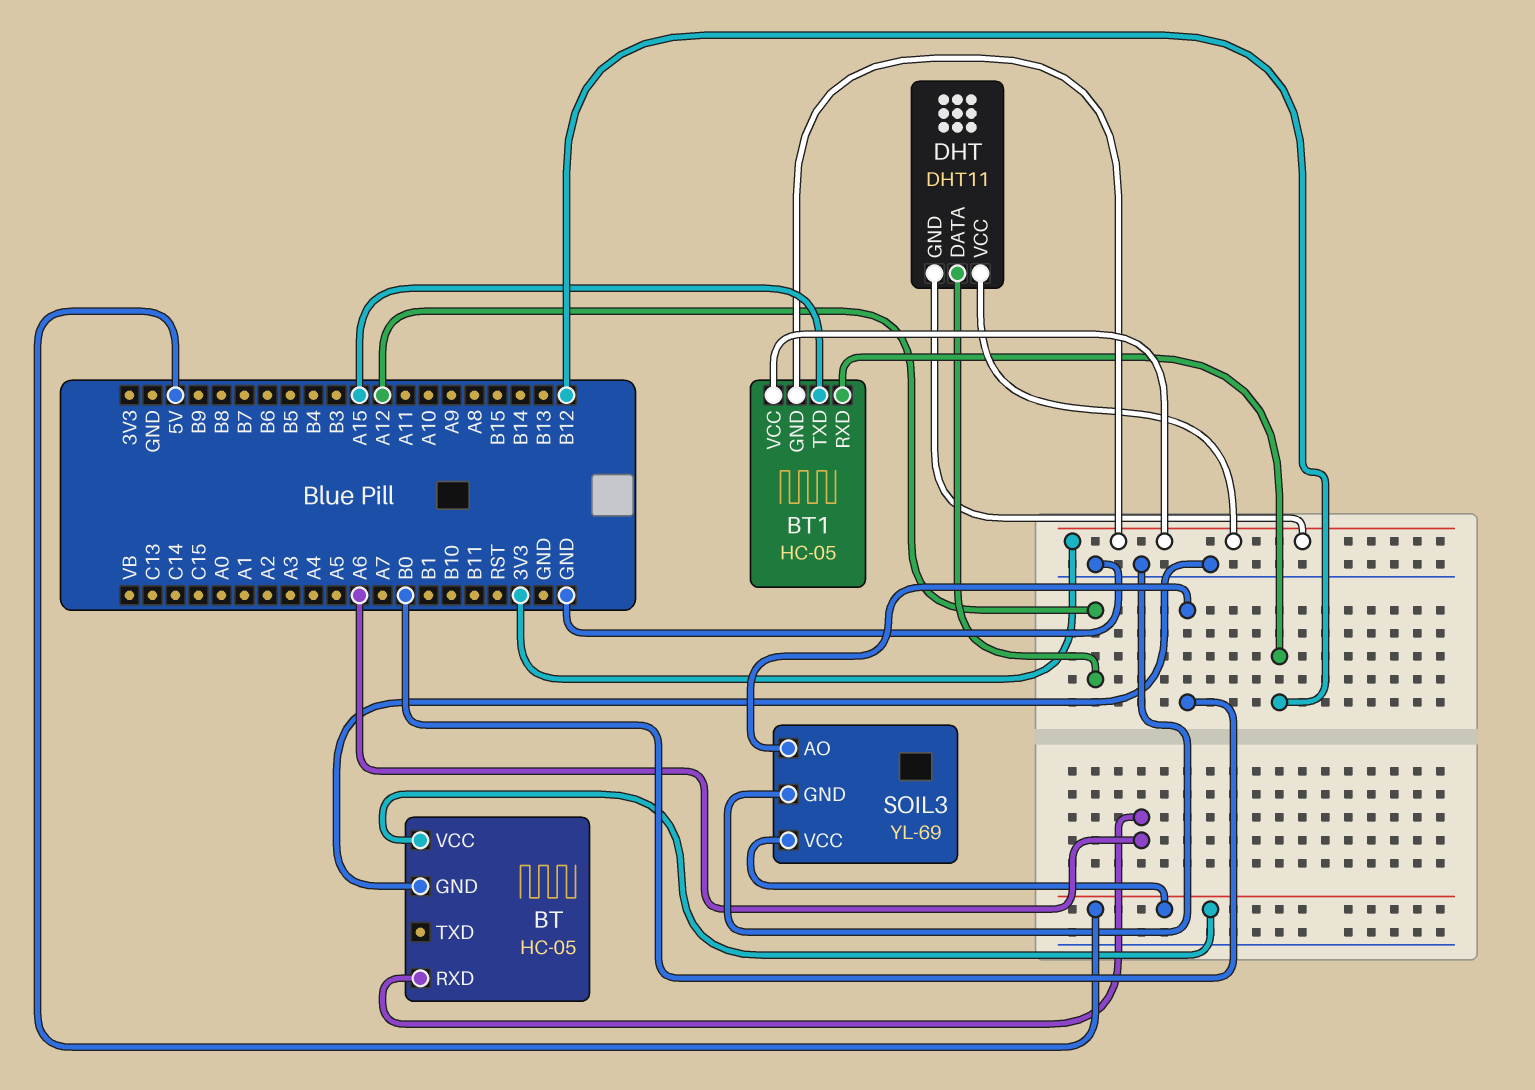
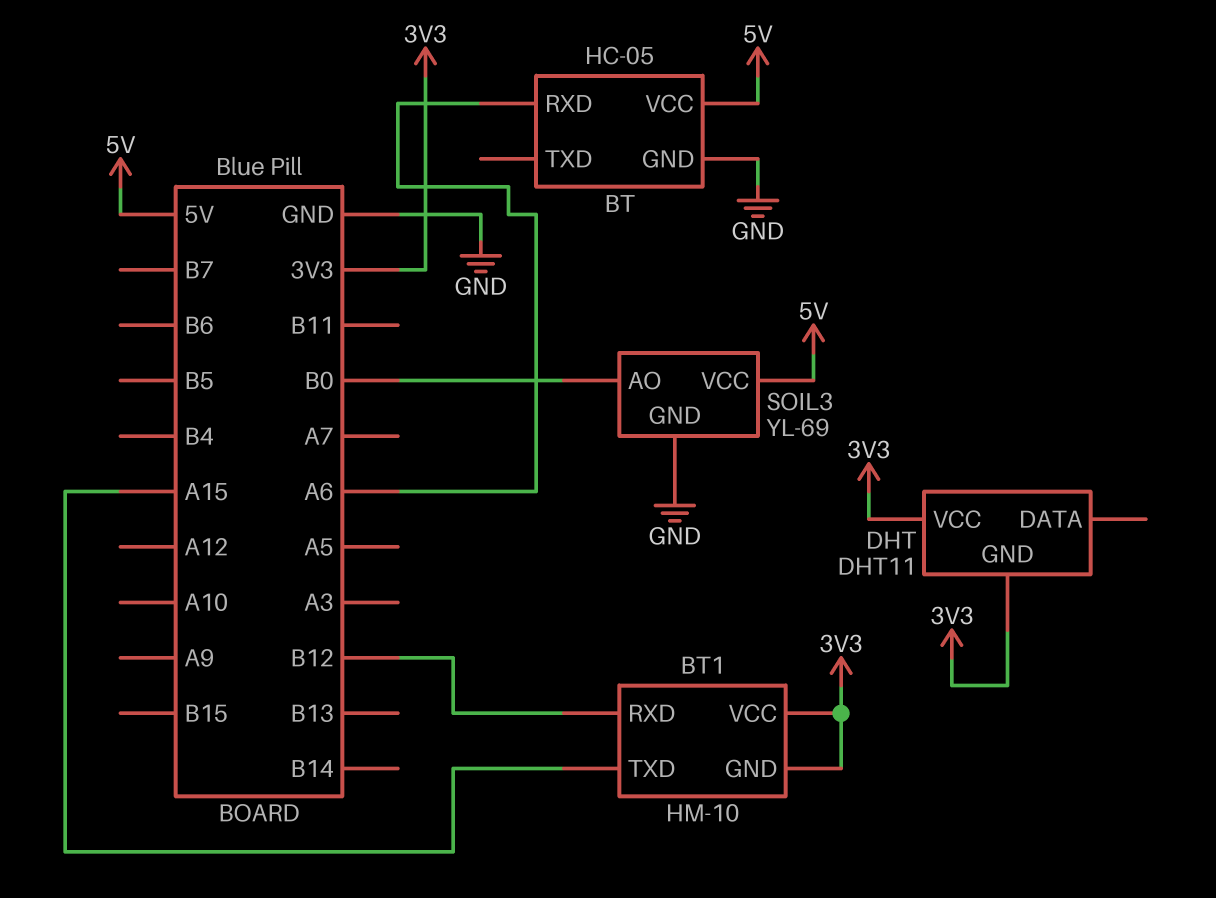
BT1: HC-05 -> HM-10
DHT pin DATA: A12 -> none

